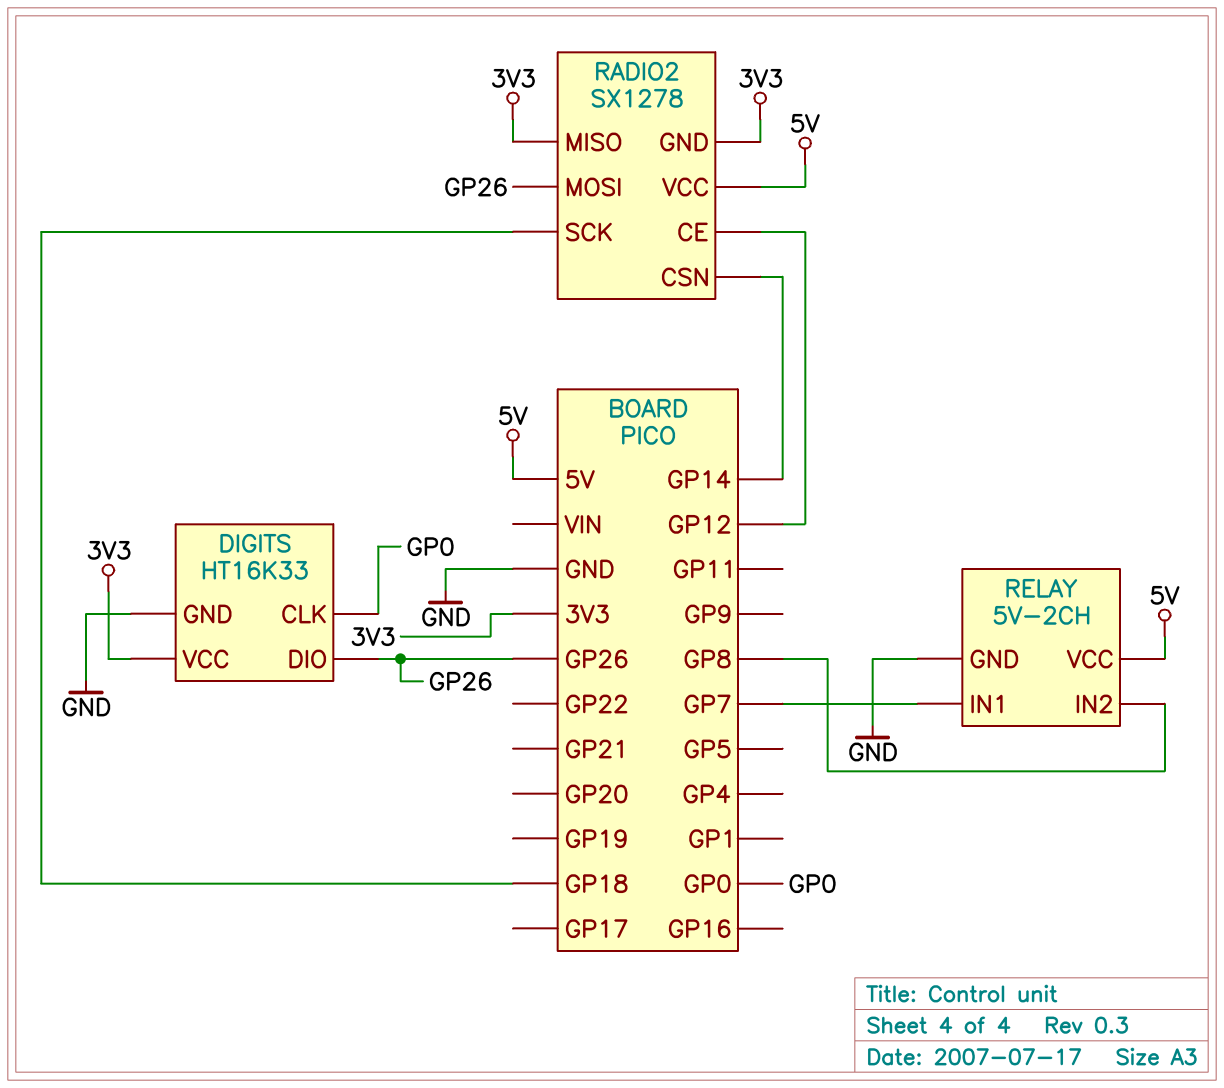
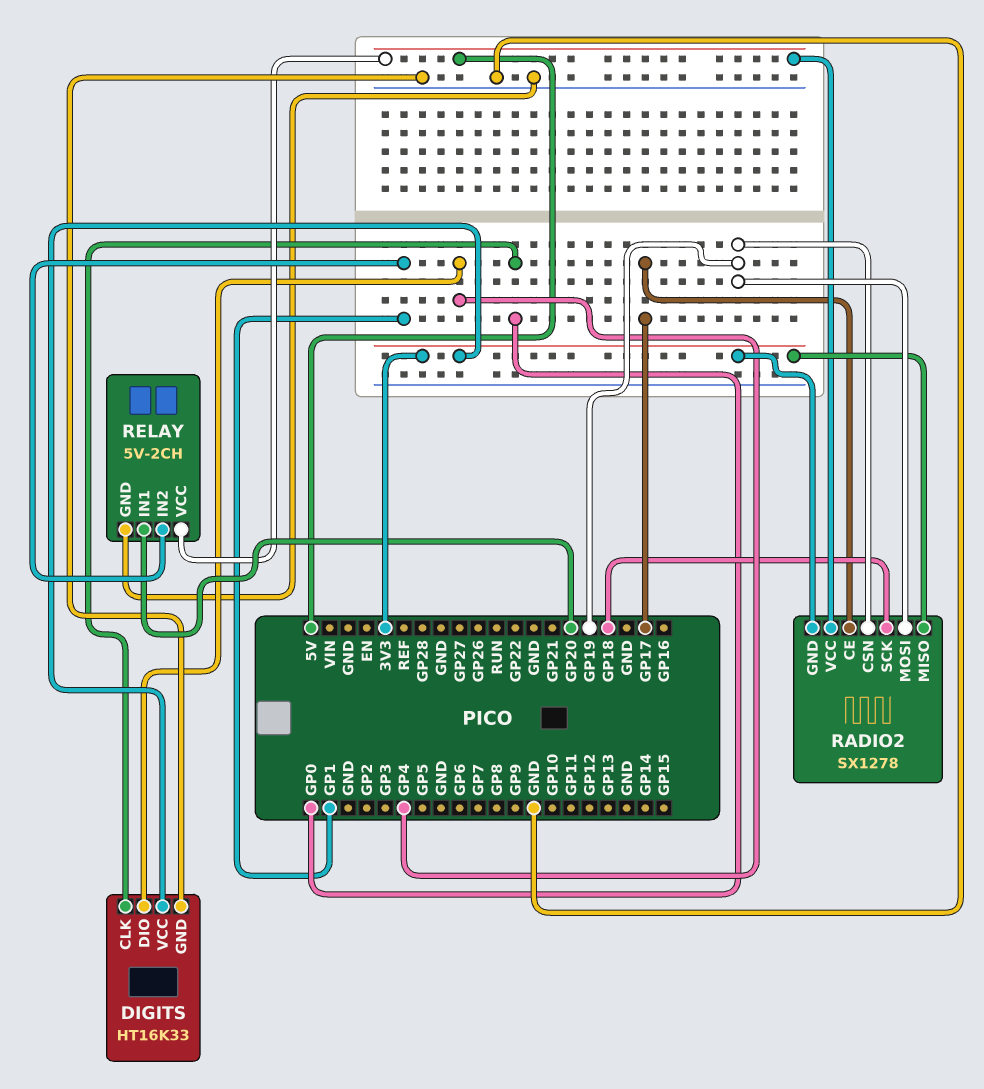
DIGITS pin DIO: GP26 -> GP4
RADIO2 pin CE: GP12 -> GP17
RADIO2 pin CSN: GP14 -> GP19
RADIO2 pin MOSI: GP26 -> GP19
RELAY pin IN1: GP7 -> GP20
RELAY pin IN2: GP8 -> GP1

